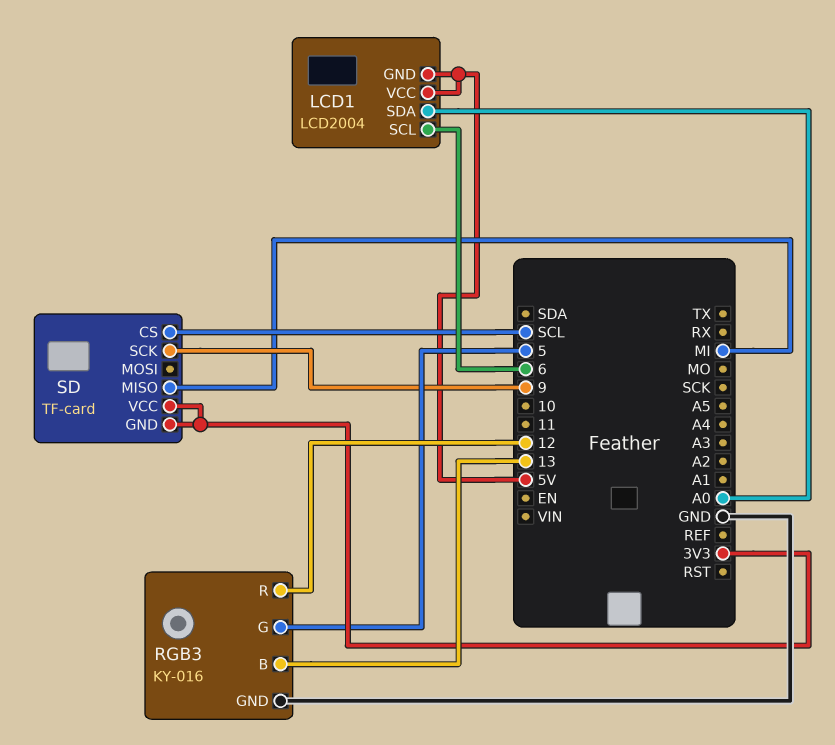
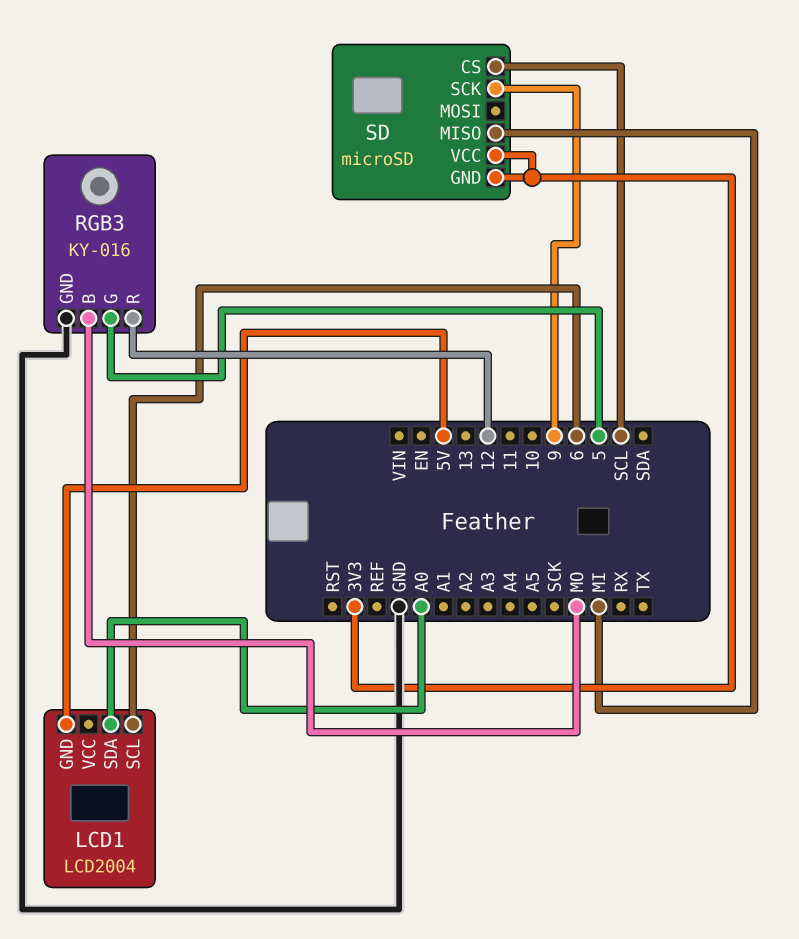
LCD1 pin VCC: 5V -> none
RGB3 pin B: 13 -> MO
SD: TF-card -> microSD

